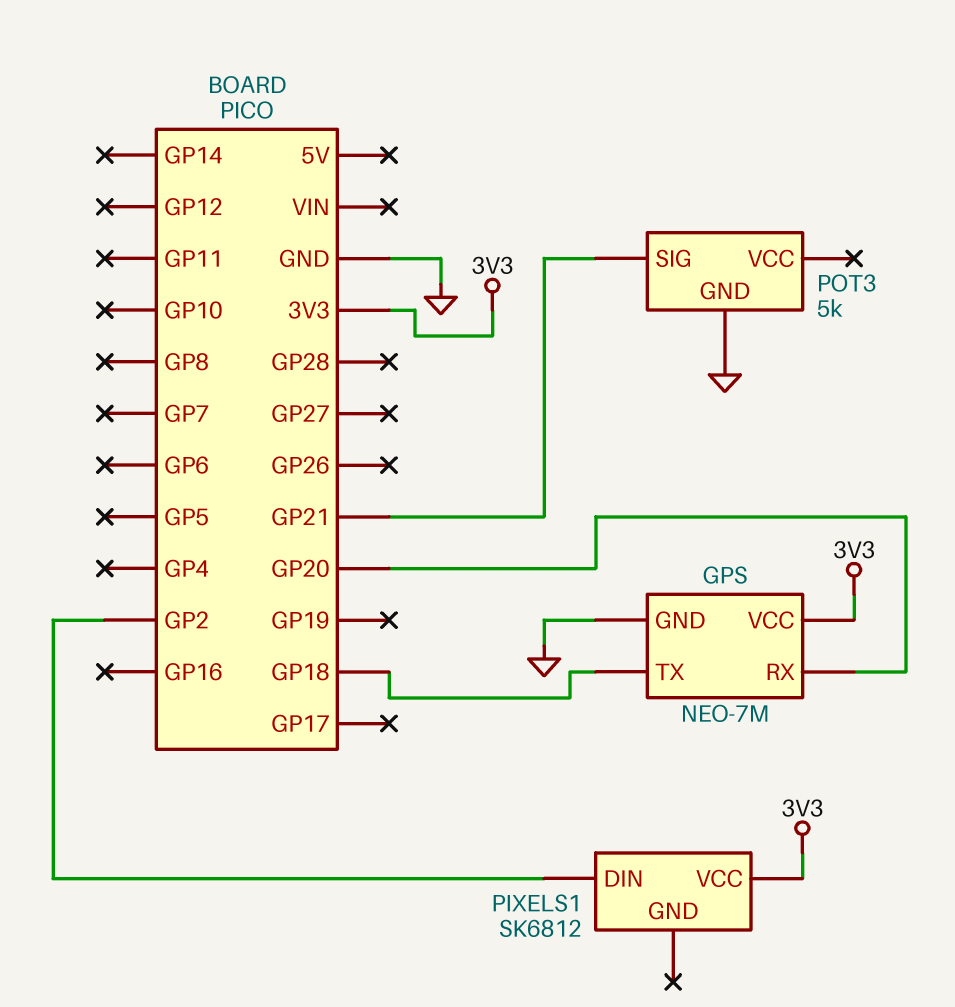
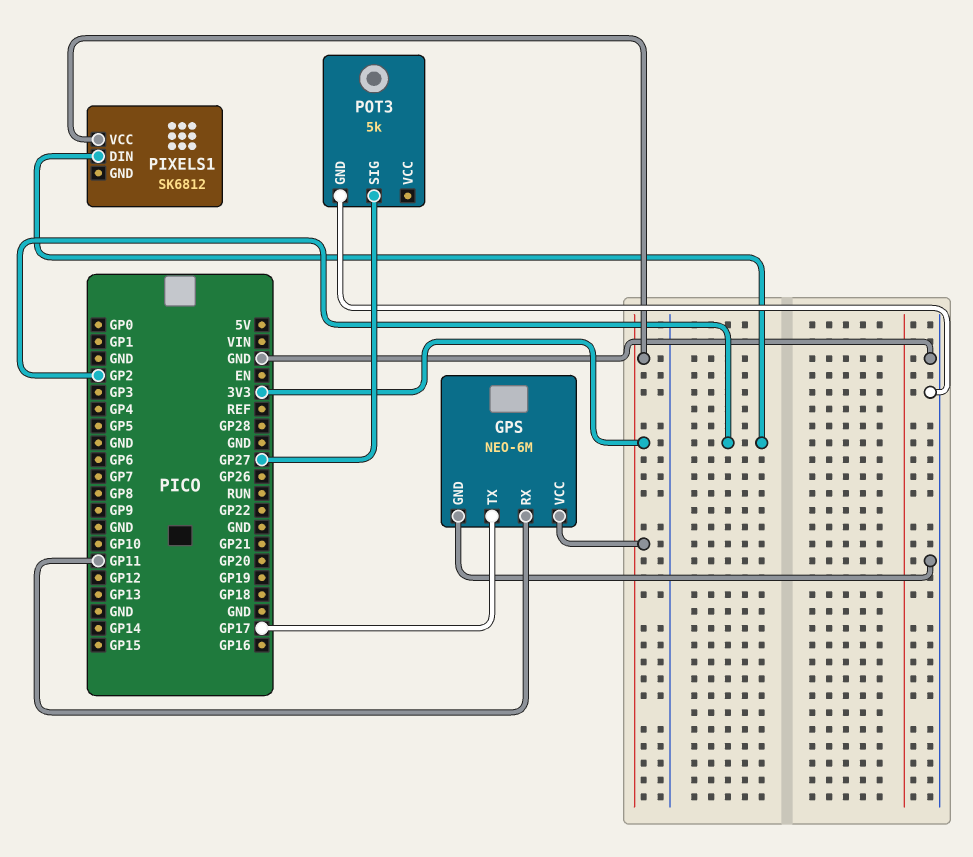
GPS: NEO-7M -> NEO-6M
GPS pin RX: GP20 -> GP11
GPS pin TX: GP18 -> GP17
POT3 pin SIG: GP21 -> GP27

